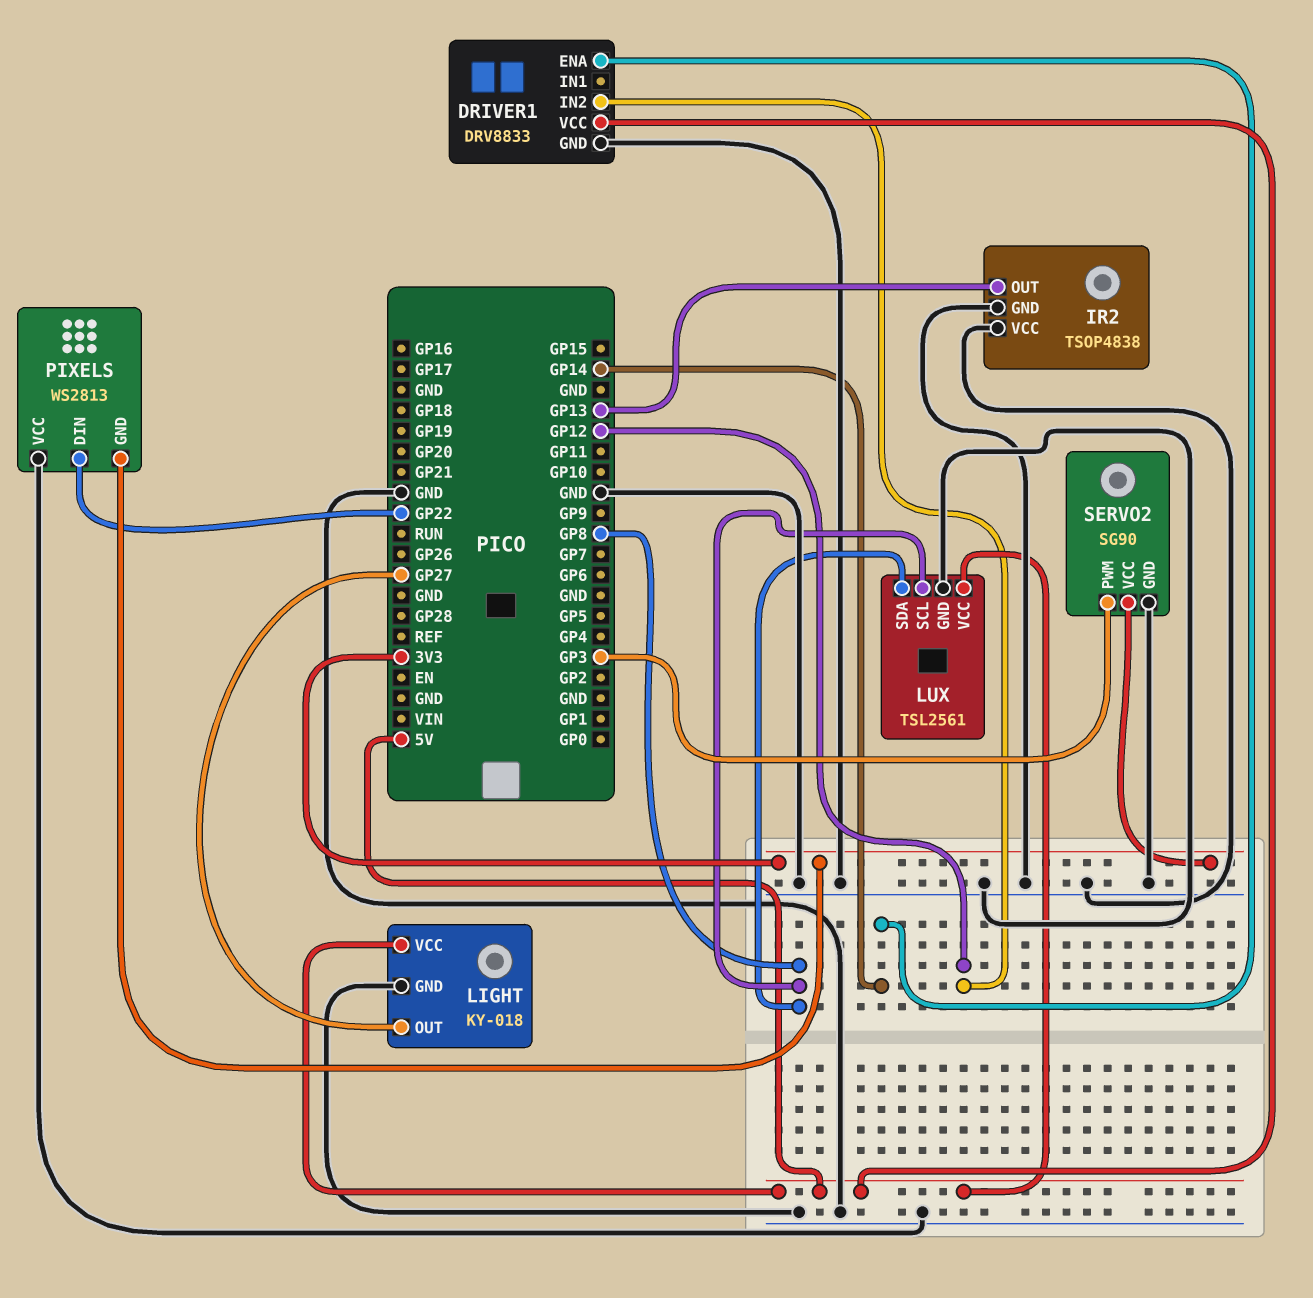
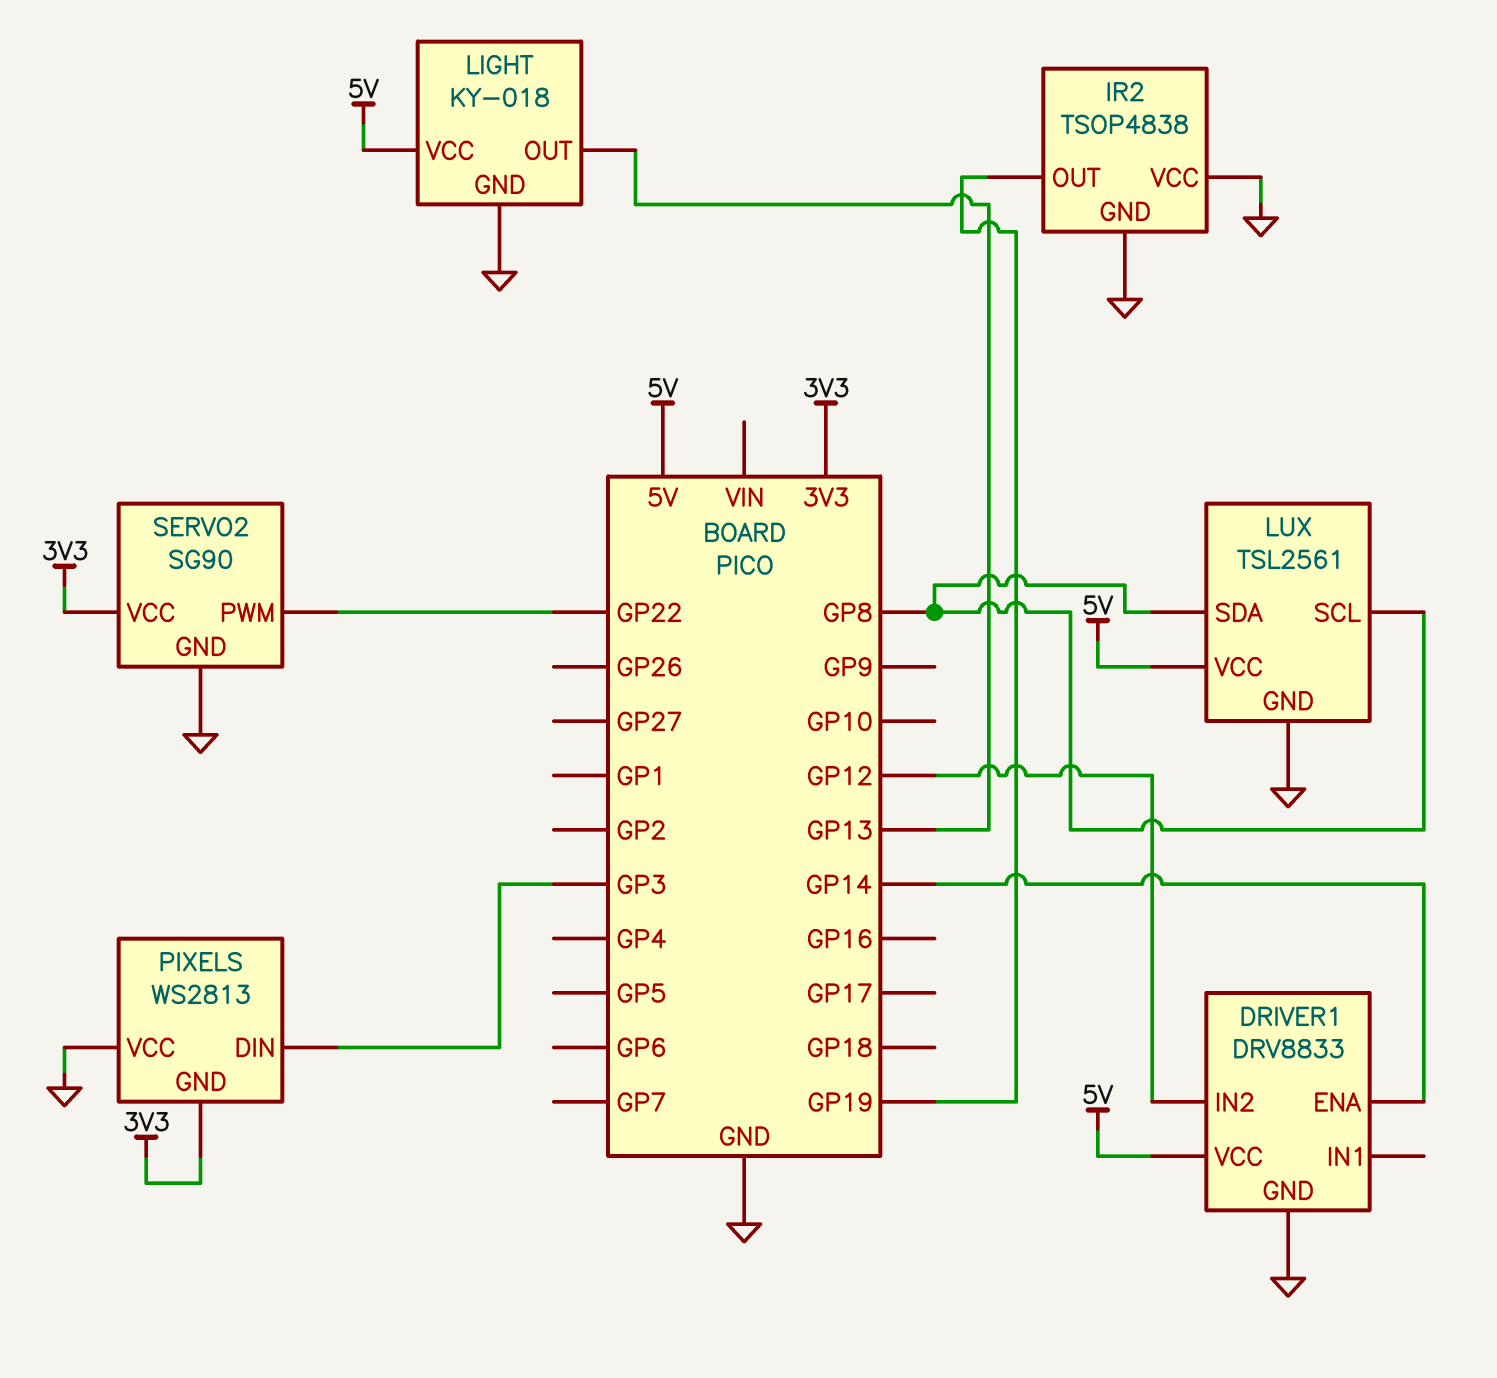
IR2 pin OUT: GP13 -> GP19
LIGHT pin OUT: GP27 -> GP13
PIXELS pin DIN: GP22 -> GP3
SERVO2 pin PWM: GP3 -> GP22

